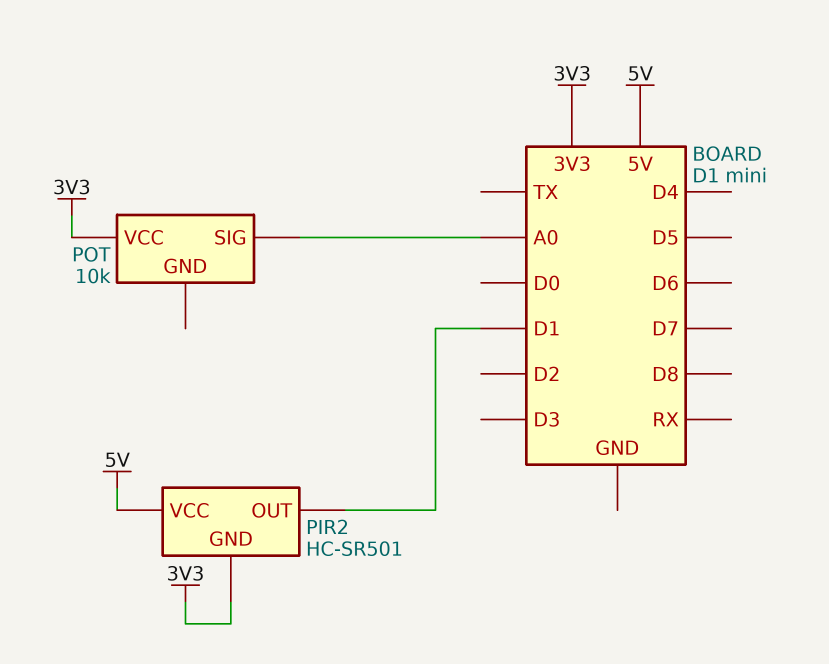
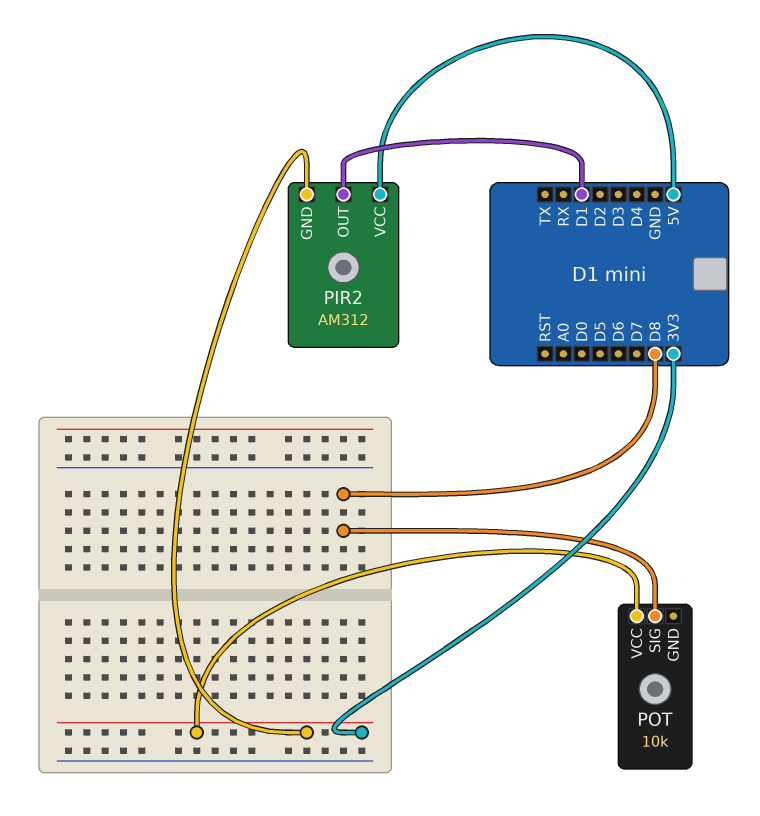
PIR2: HC-SR501 -> AM312
POT pin SIG: A0 -> D8

